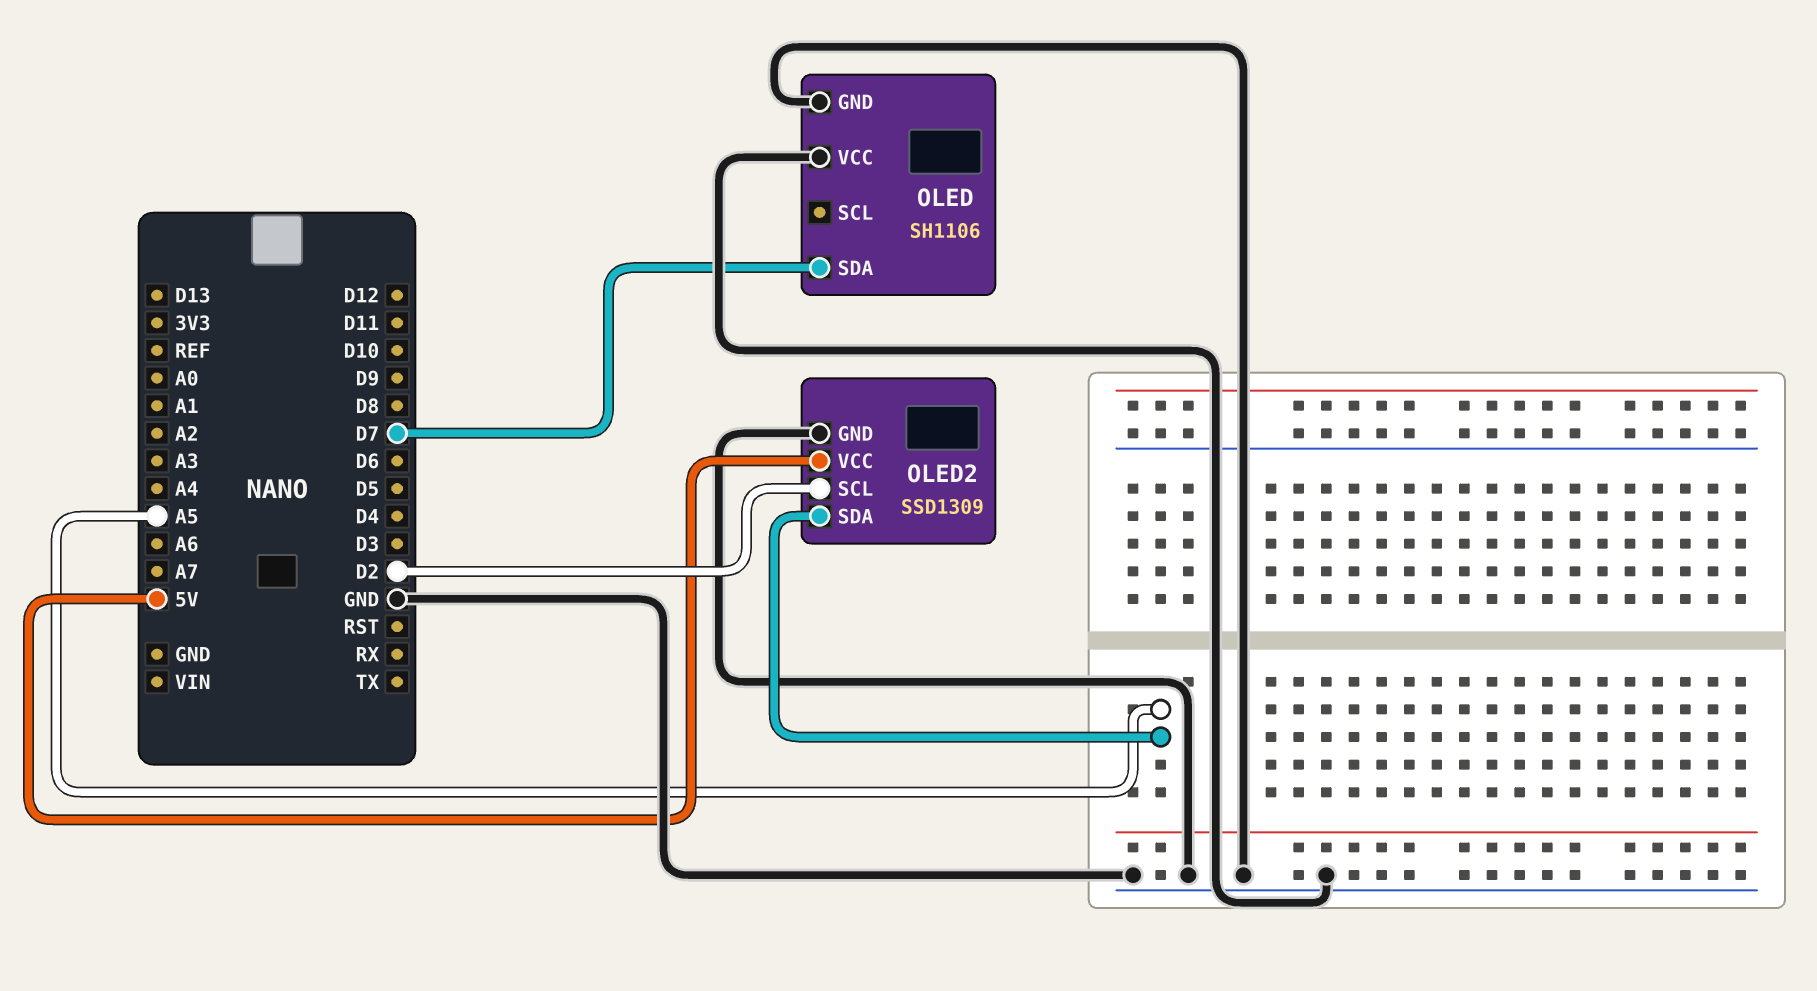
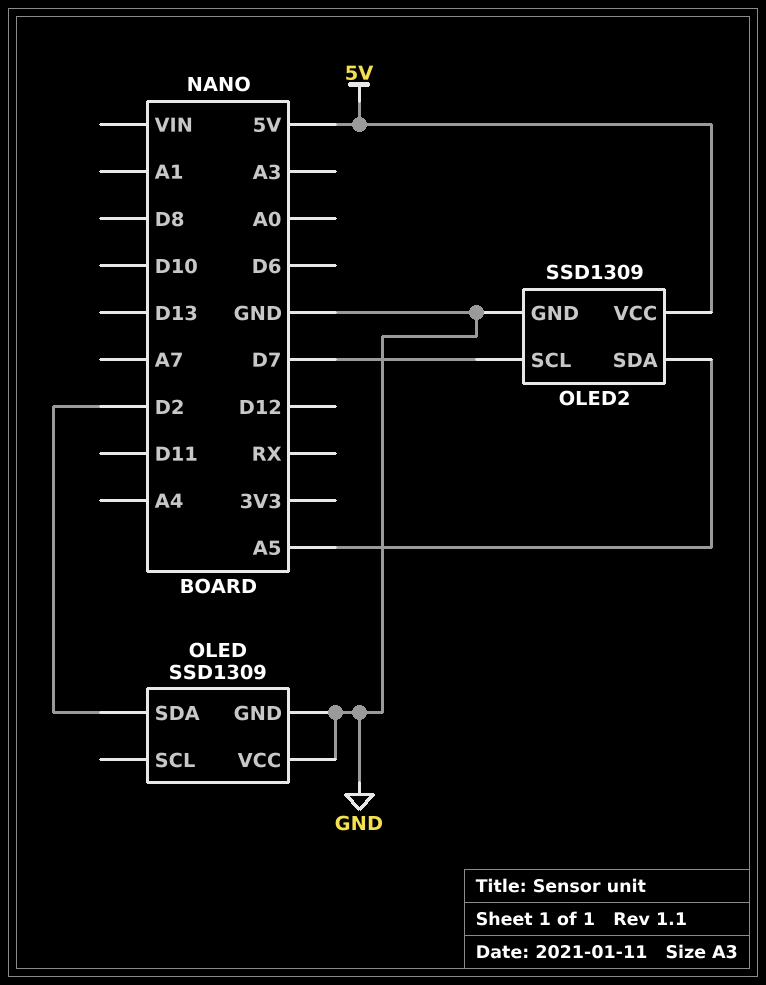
OLED: SH1106 -> SSD1309
OLED pin SDA: D7 -> D2
OLED2 pin SCL: D2 -> D7

